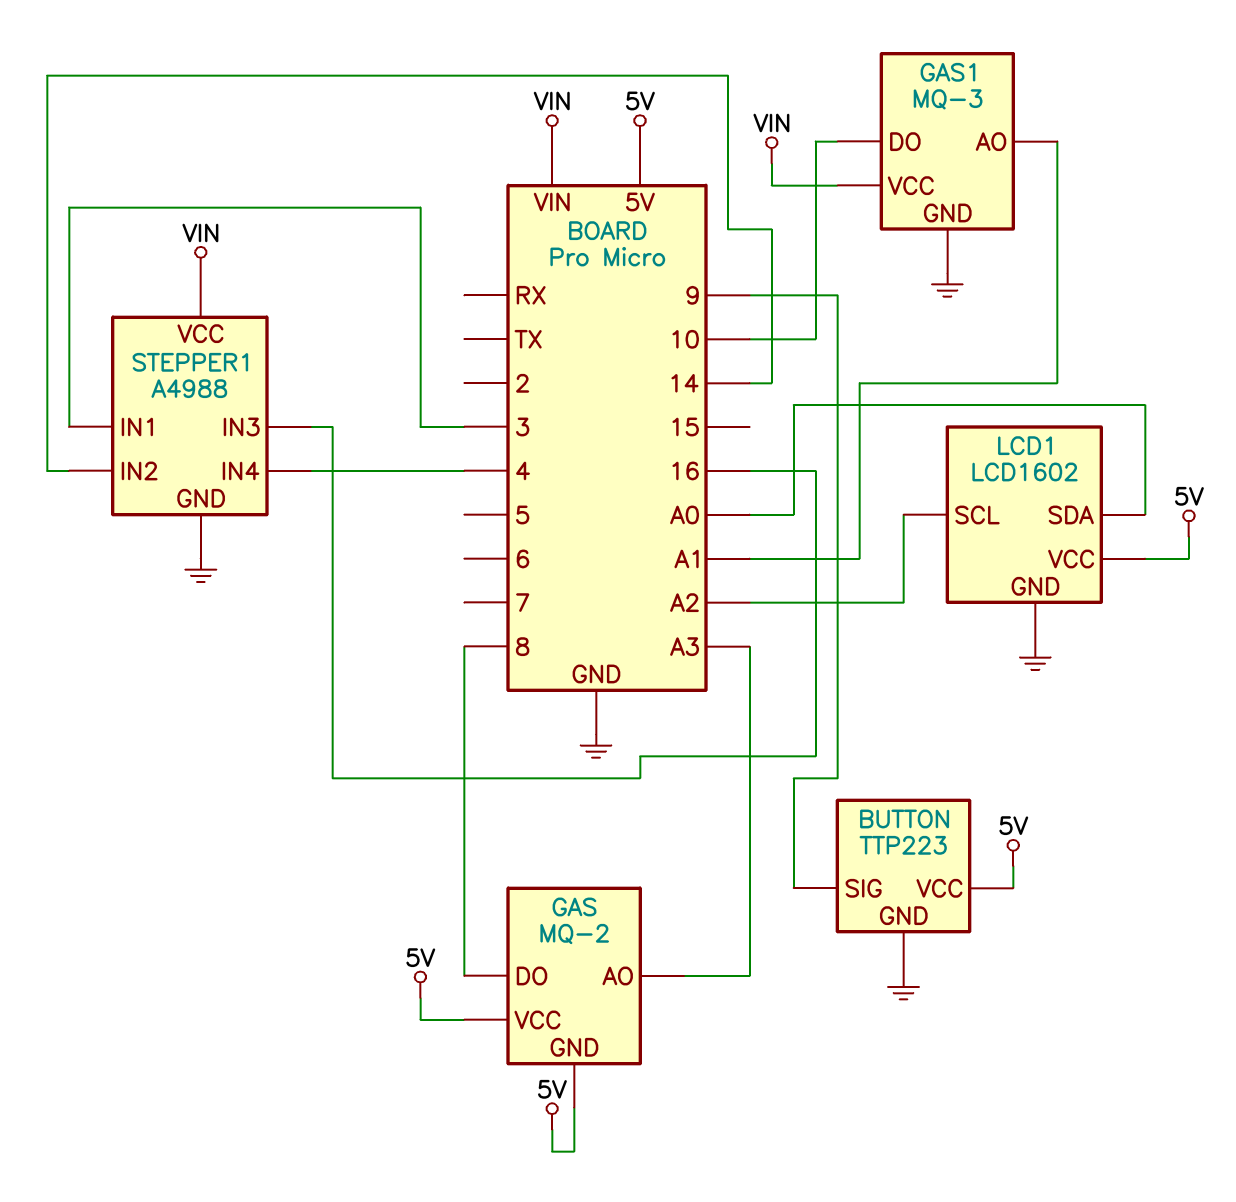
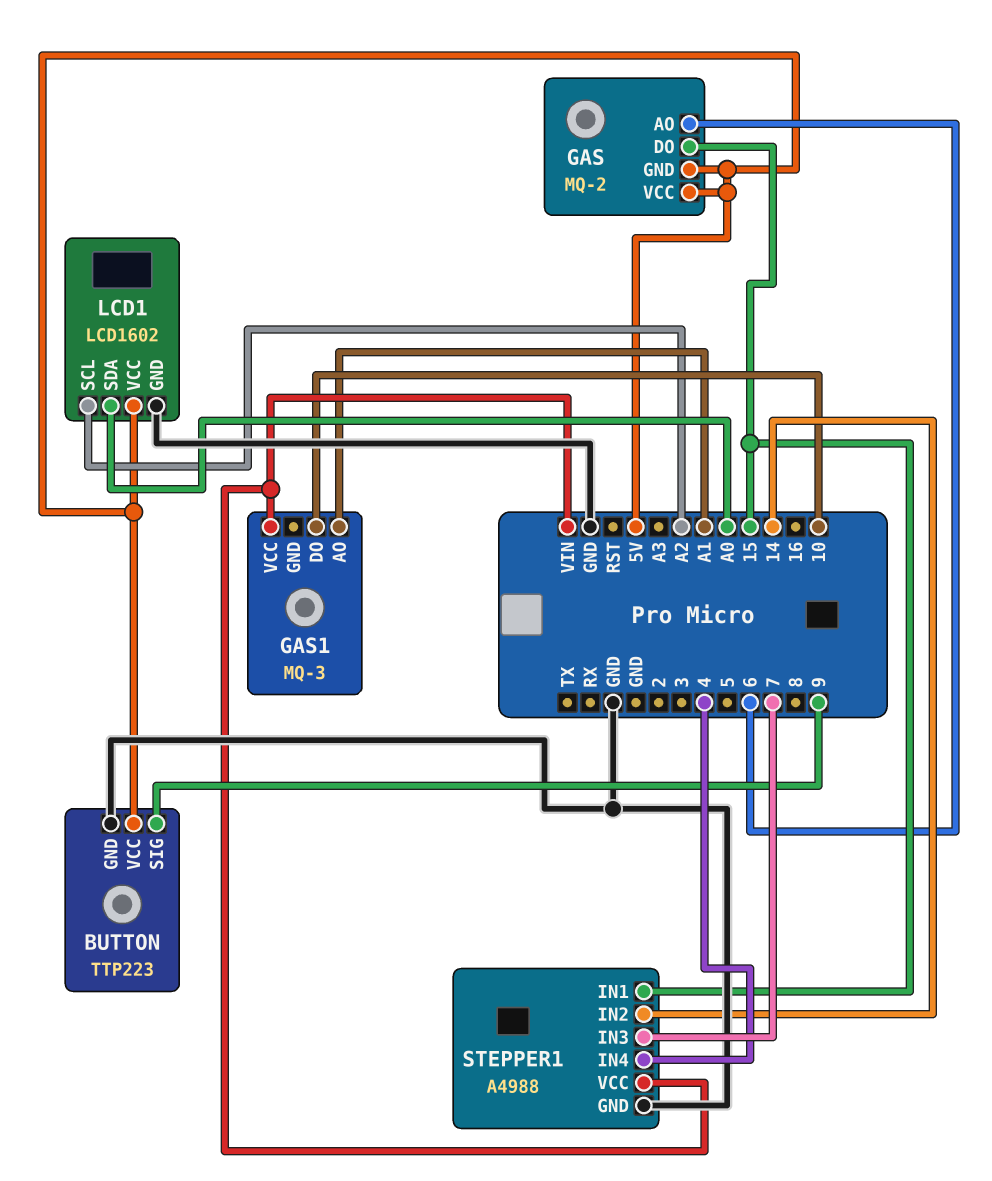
GAS pin AO: A3 -> 6
GAS pin DO: 8 -> 15
GAS1 pin GND: GND -> none
STEPPER1 pin IN1: 3 -> 15
STEPPER1 pin IN3: 16 -> 7

